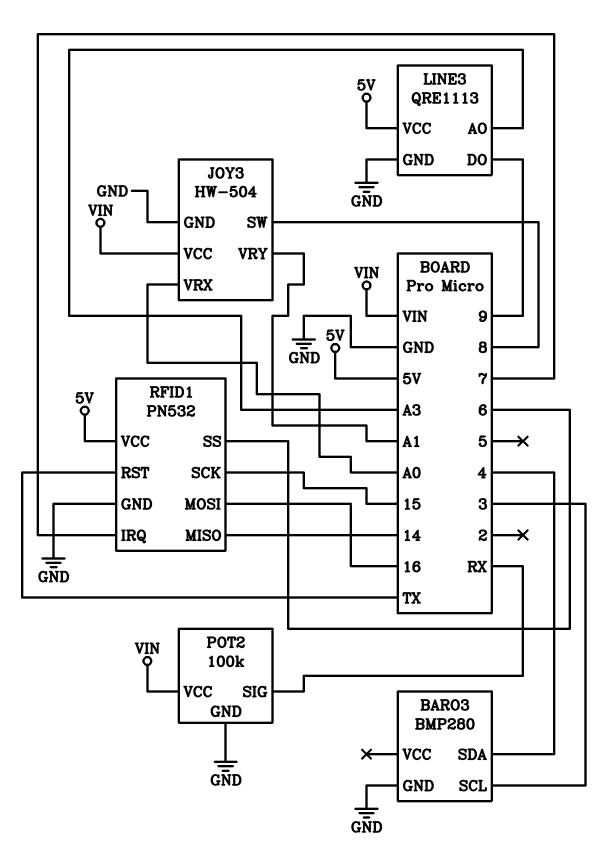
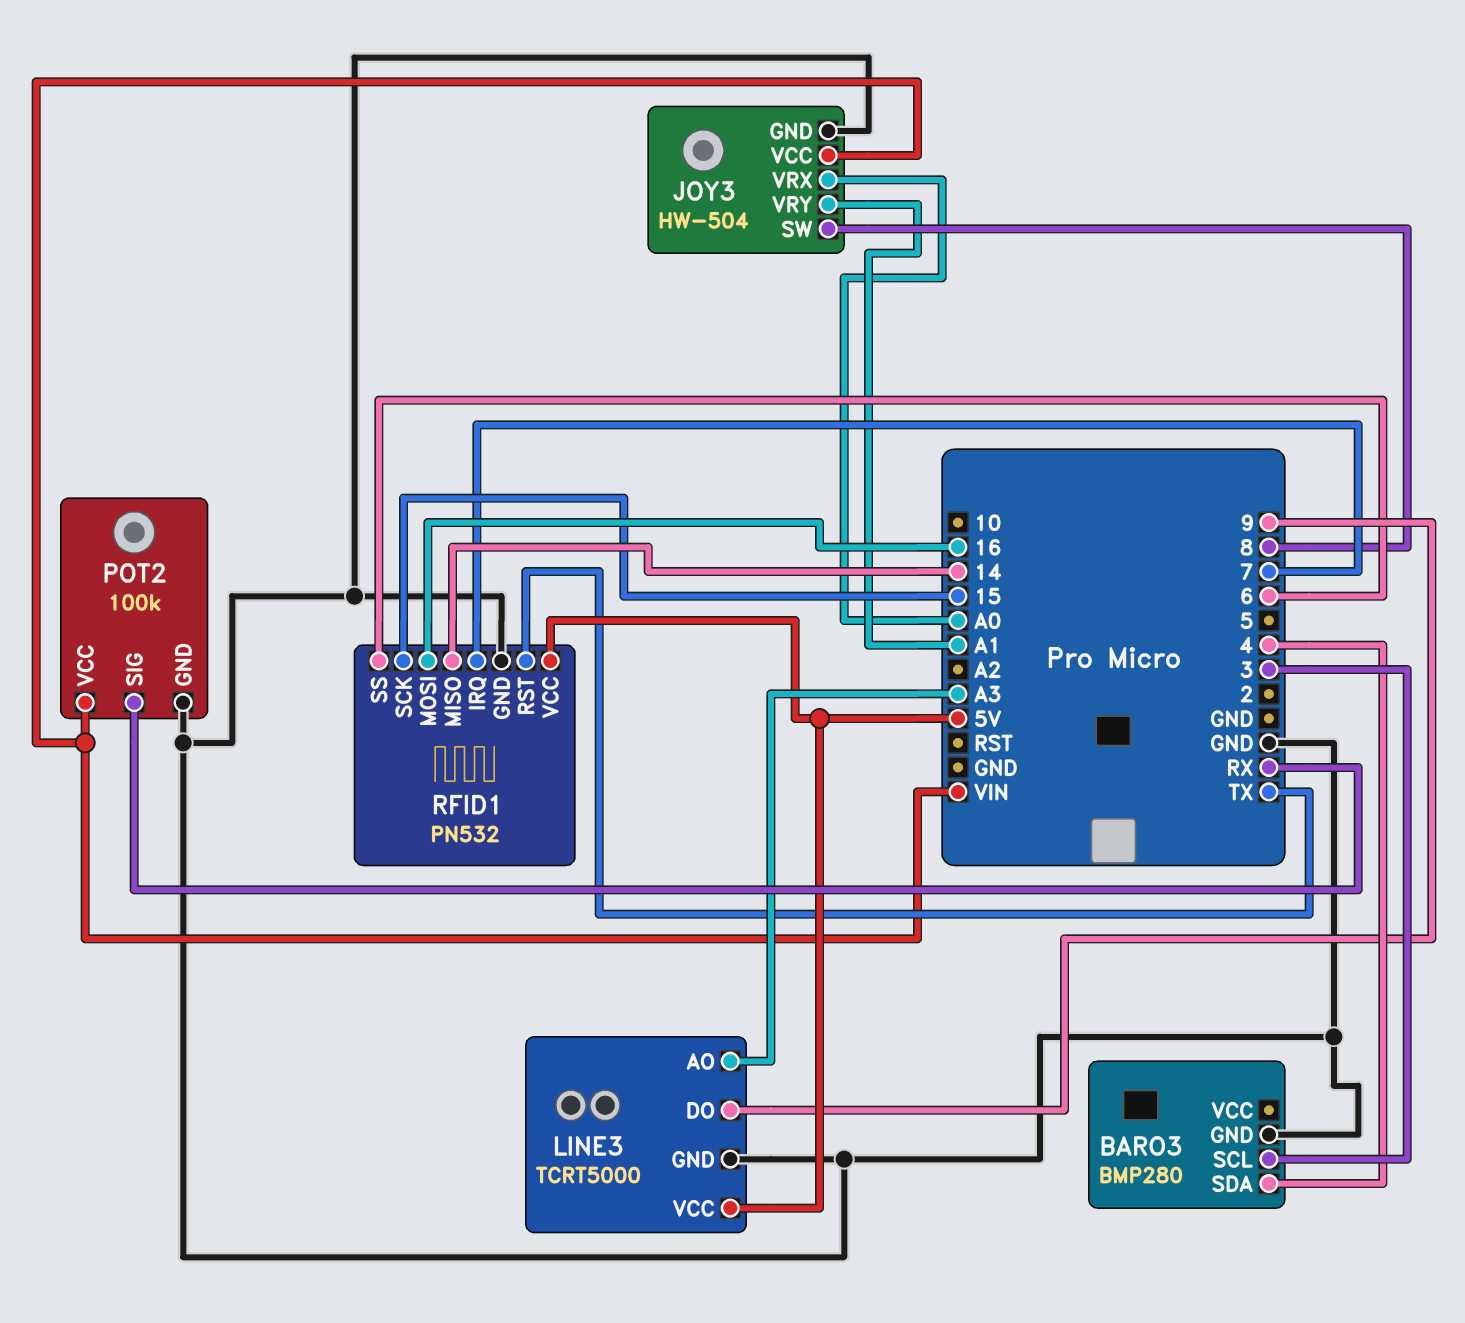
LINE3: QRE1113 -> TCRT5000

